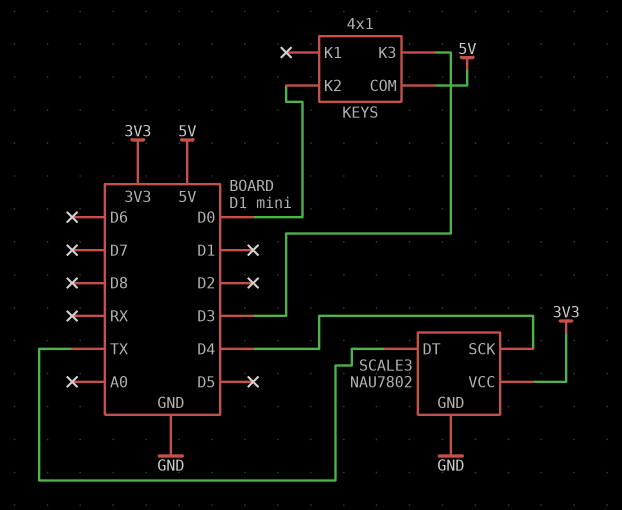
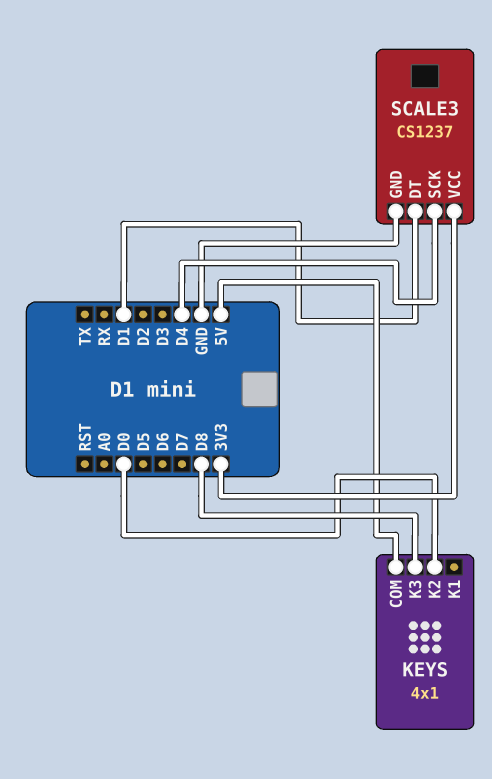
KEYS pin K3: D3 -> D8
SCALE3: NAU7802 -> CS1237
SCALE3 pin DT: TX -> D1

